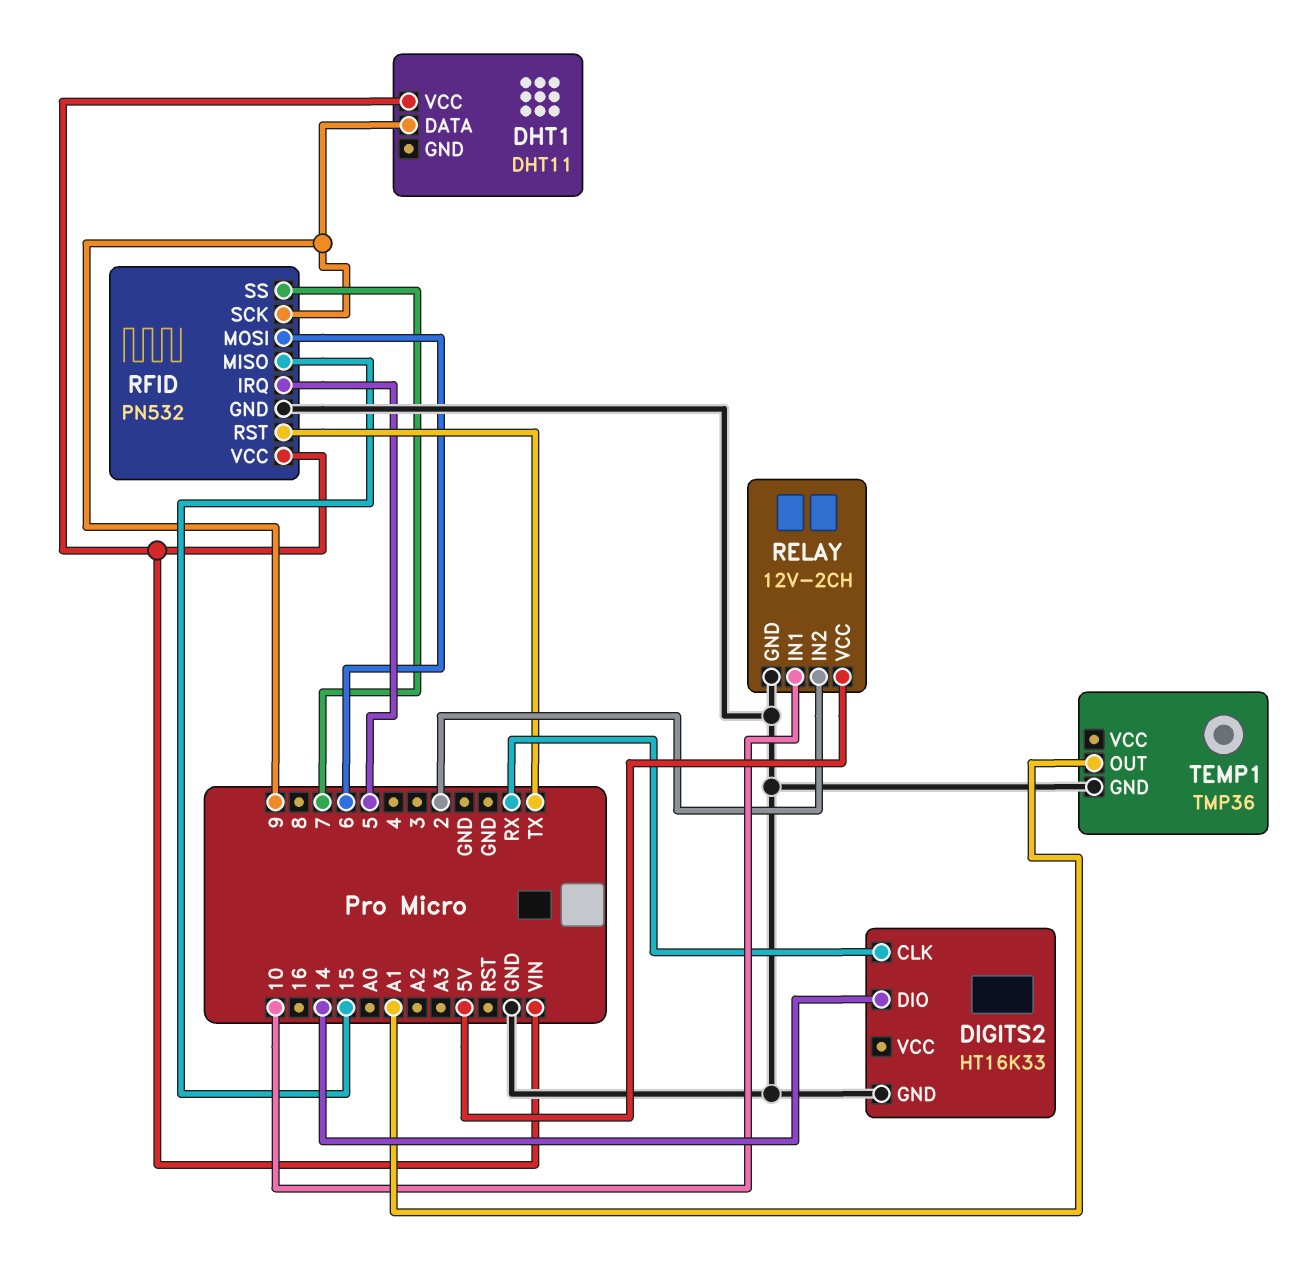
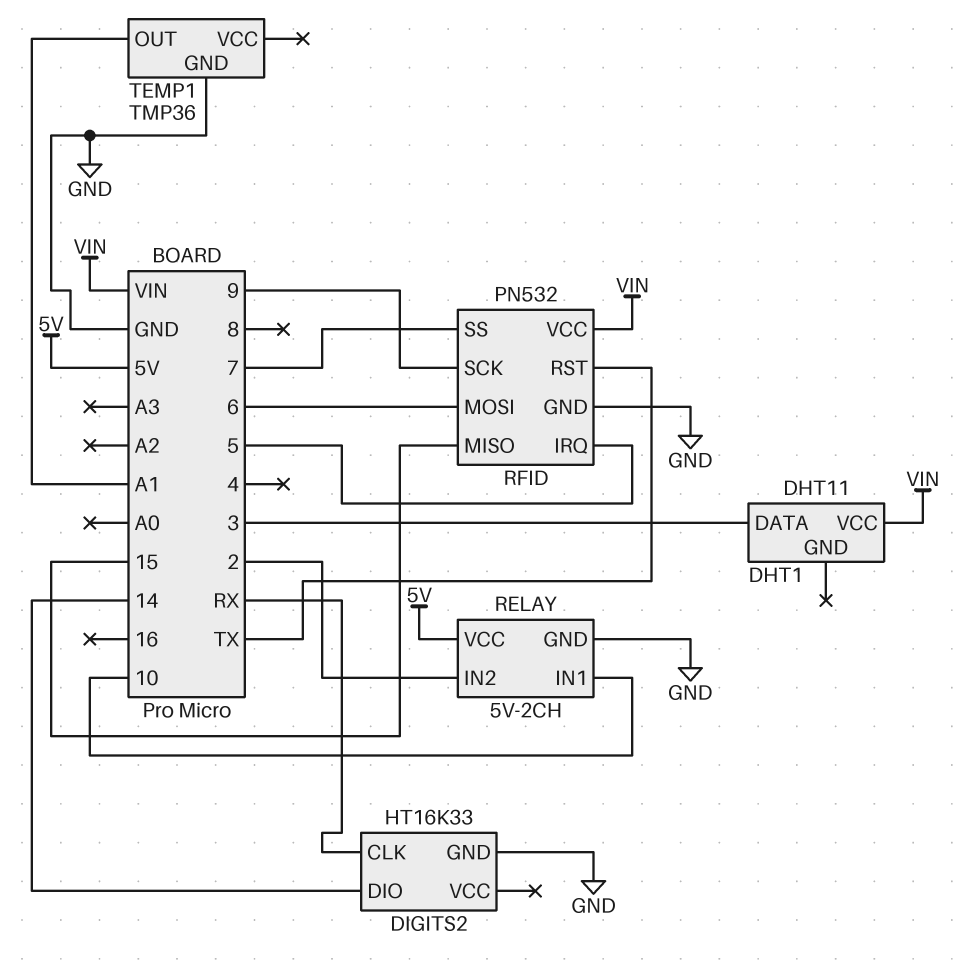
DHT1 pin DATA: 9 -> 3
RELAY: 12V-2CH -> 5V-2CH

